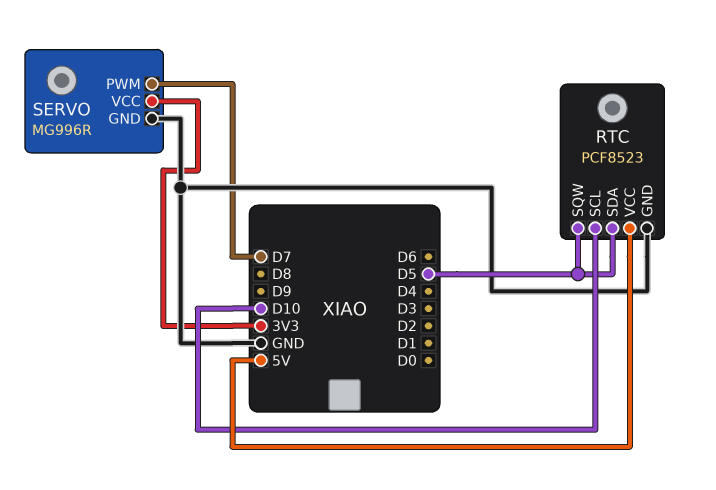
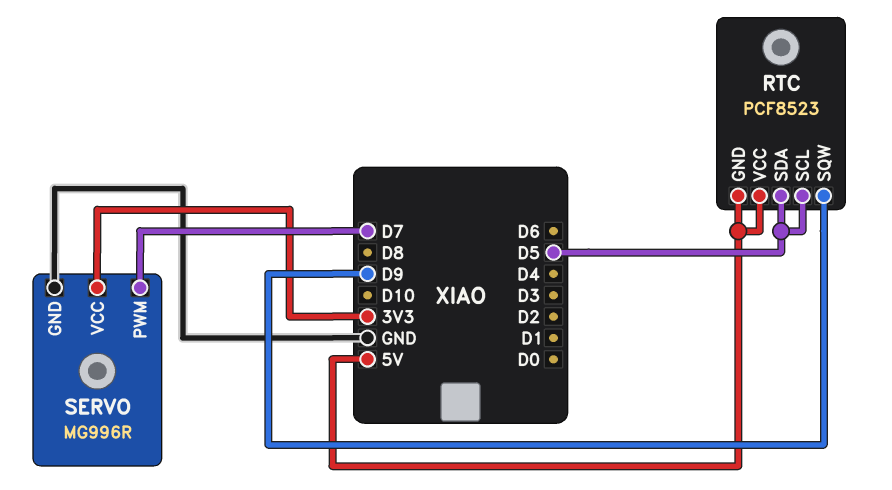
RTC pin GND: GND -> 5V
RTC pin SCL: D10 -> D5
RTC pin SQW: D5 -> D9

